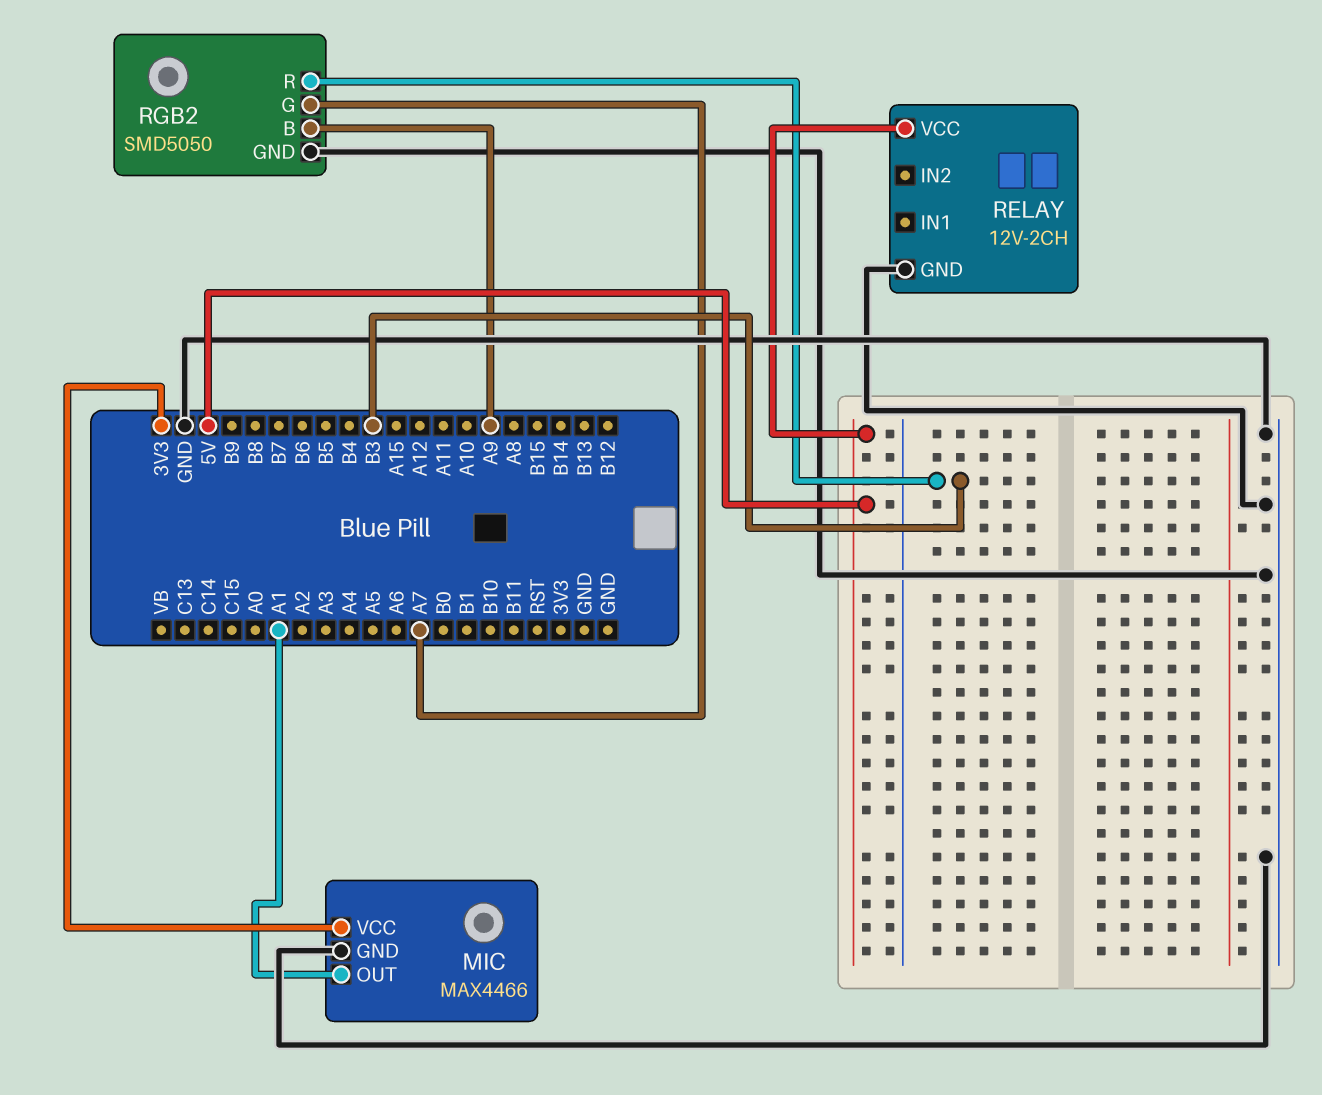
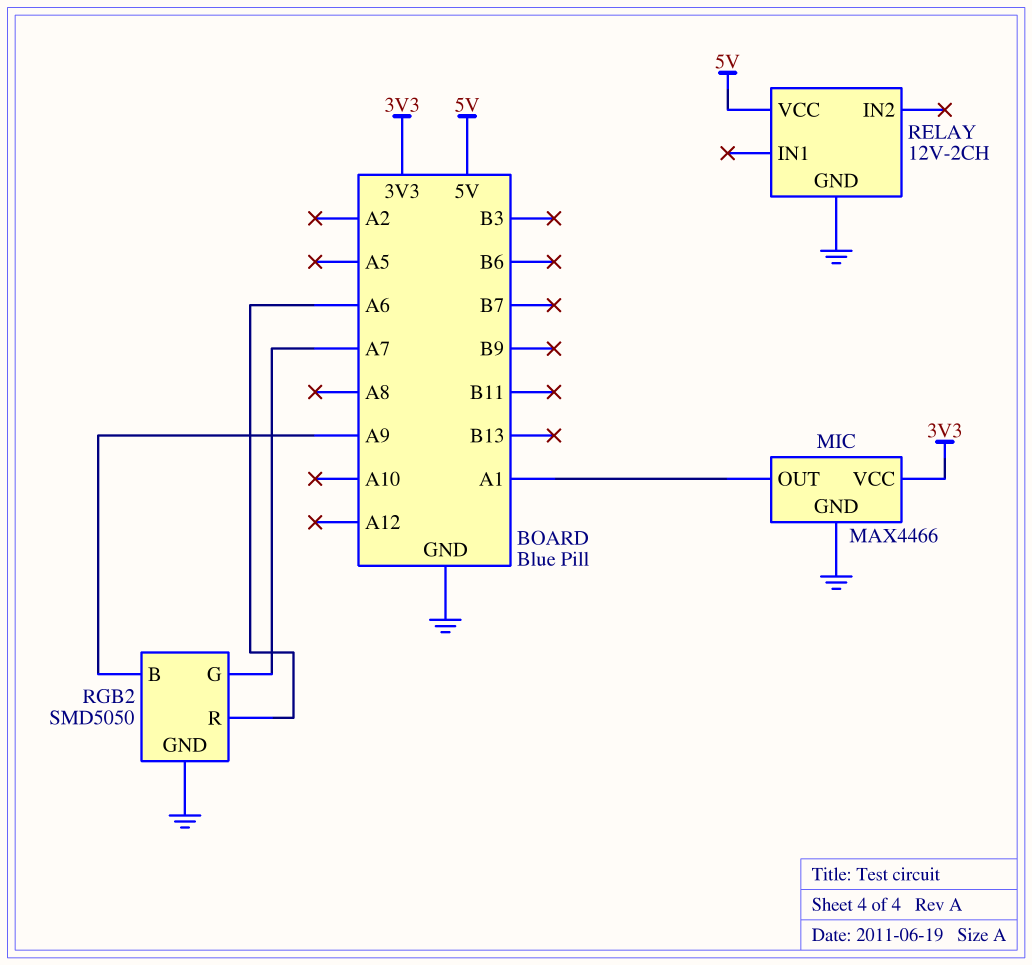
RGB2 pin R: B3 -> A6

